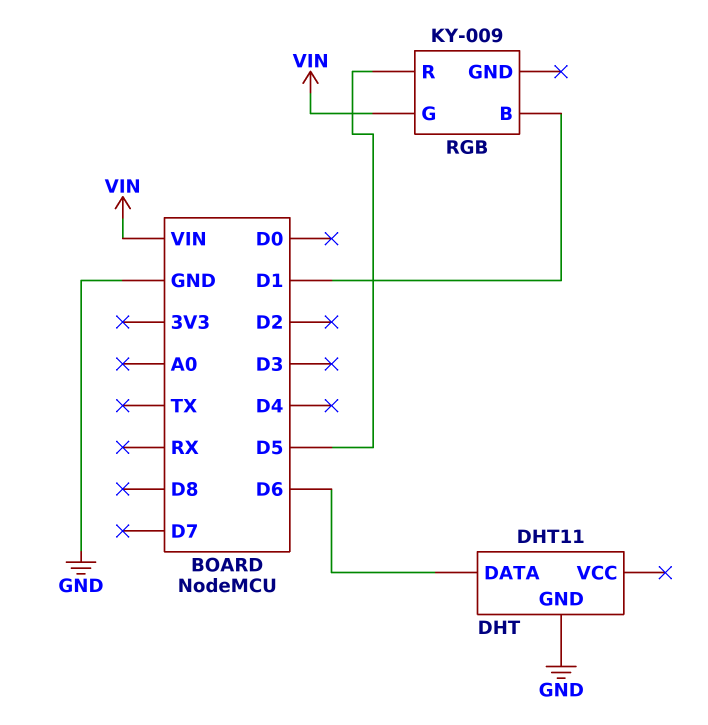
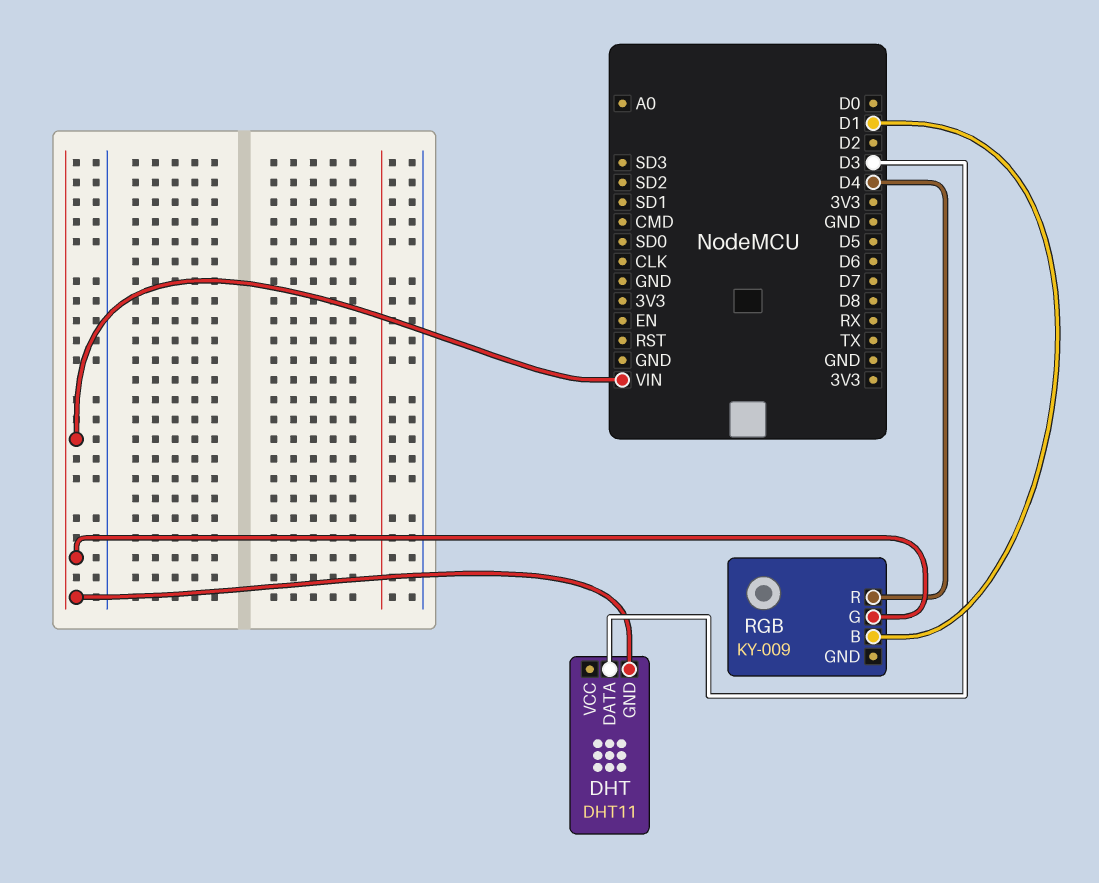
DHT pin DATA: D6 -> D3
DHT pin GND: GND -> VIN
RGB pin R: D5 -> D4

